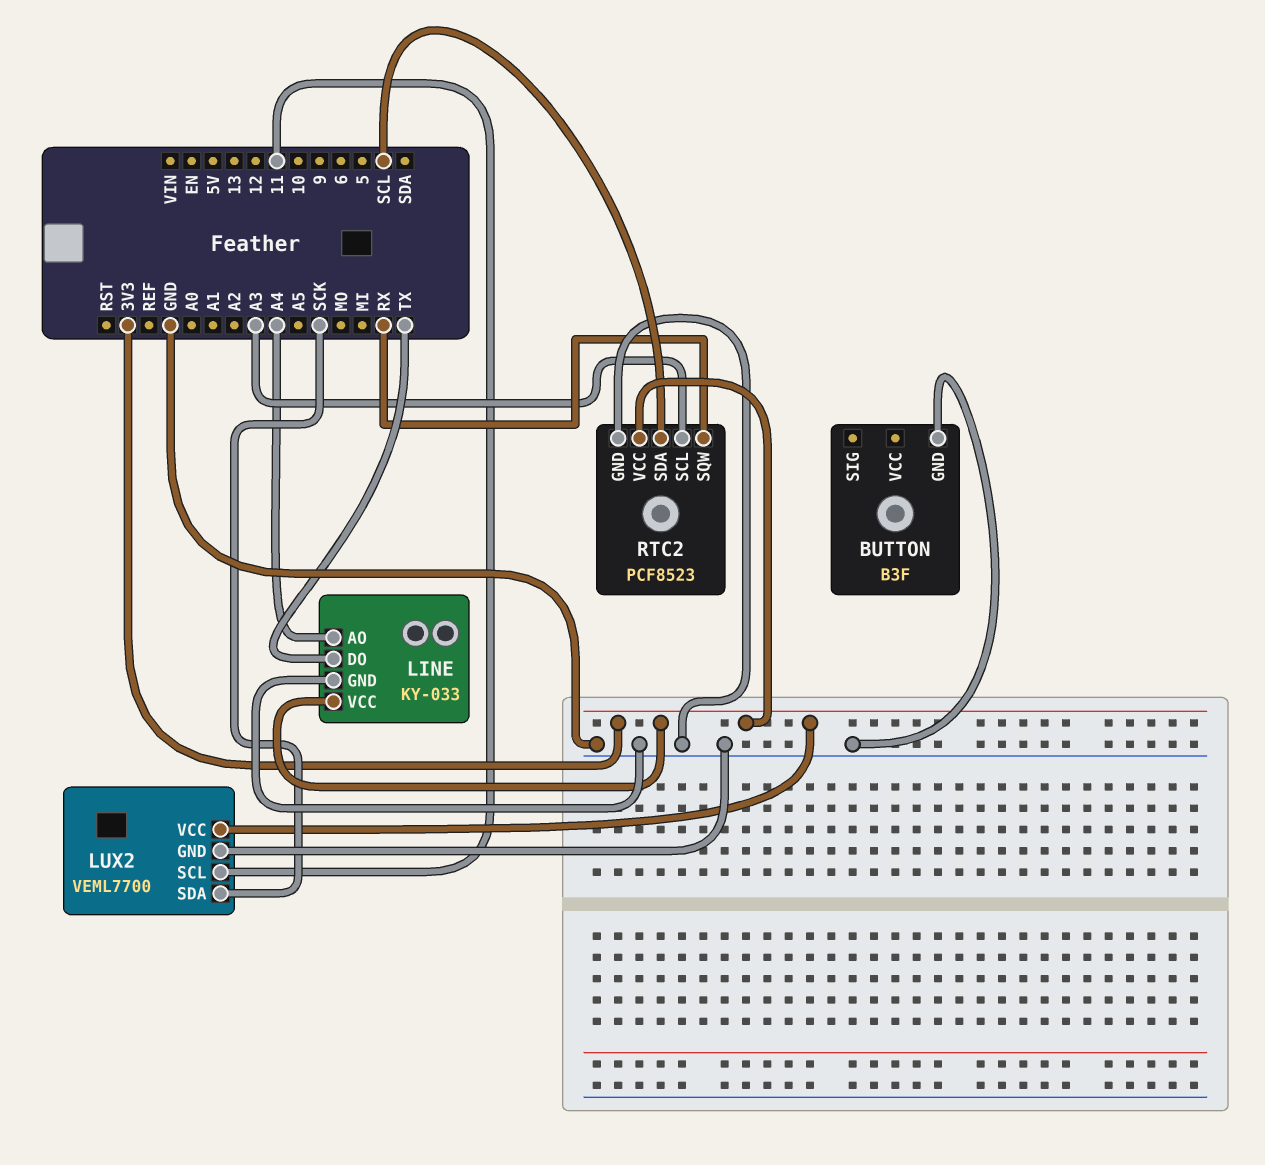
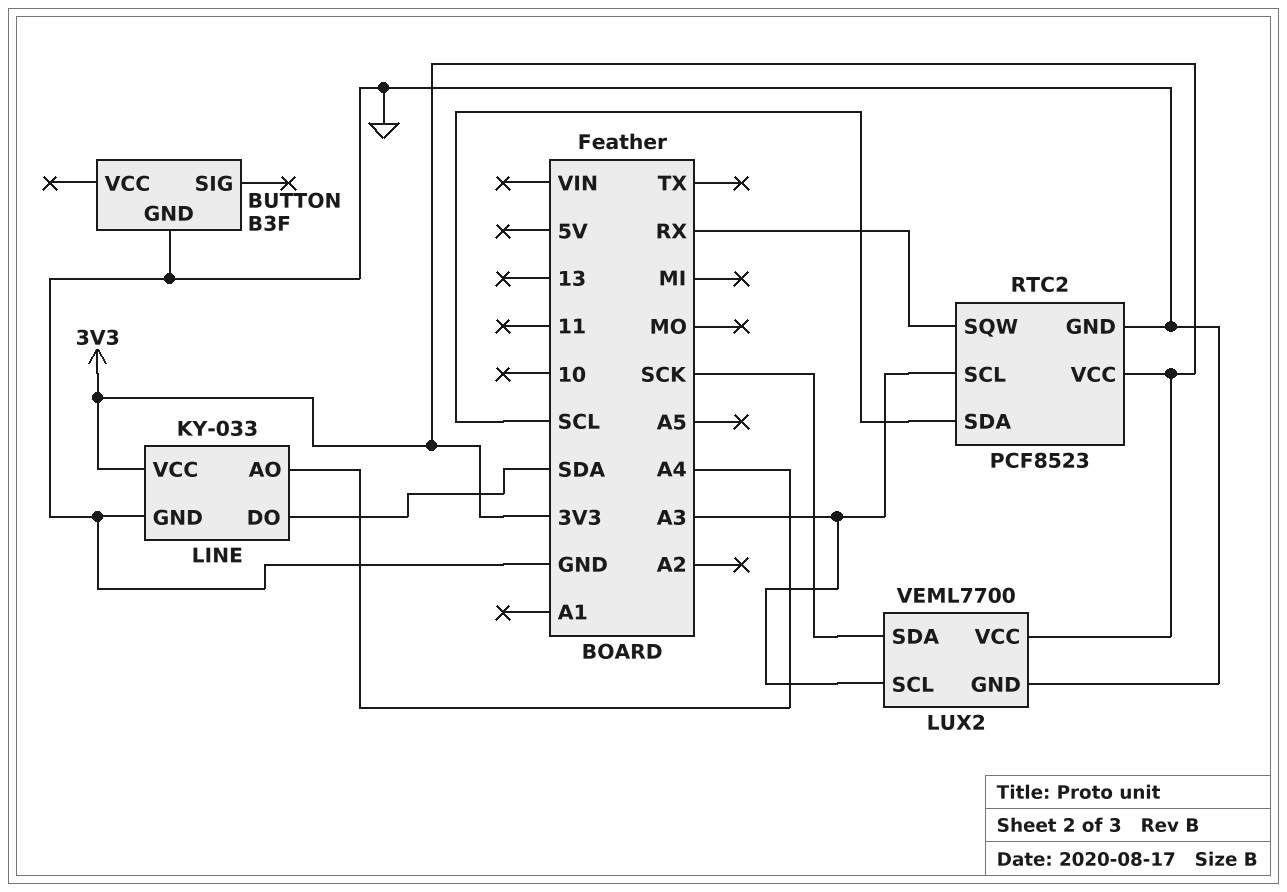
LINE pin DO: TX -> SDA
LUX2 pin SCL: 11 -> A3

